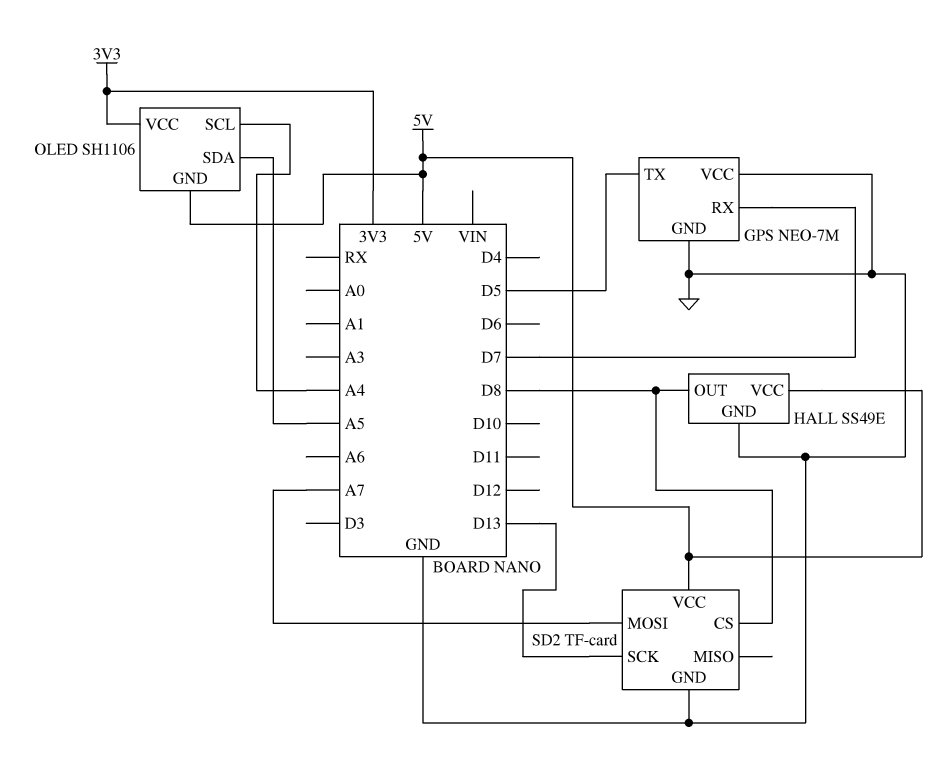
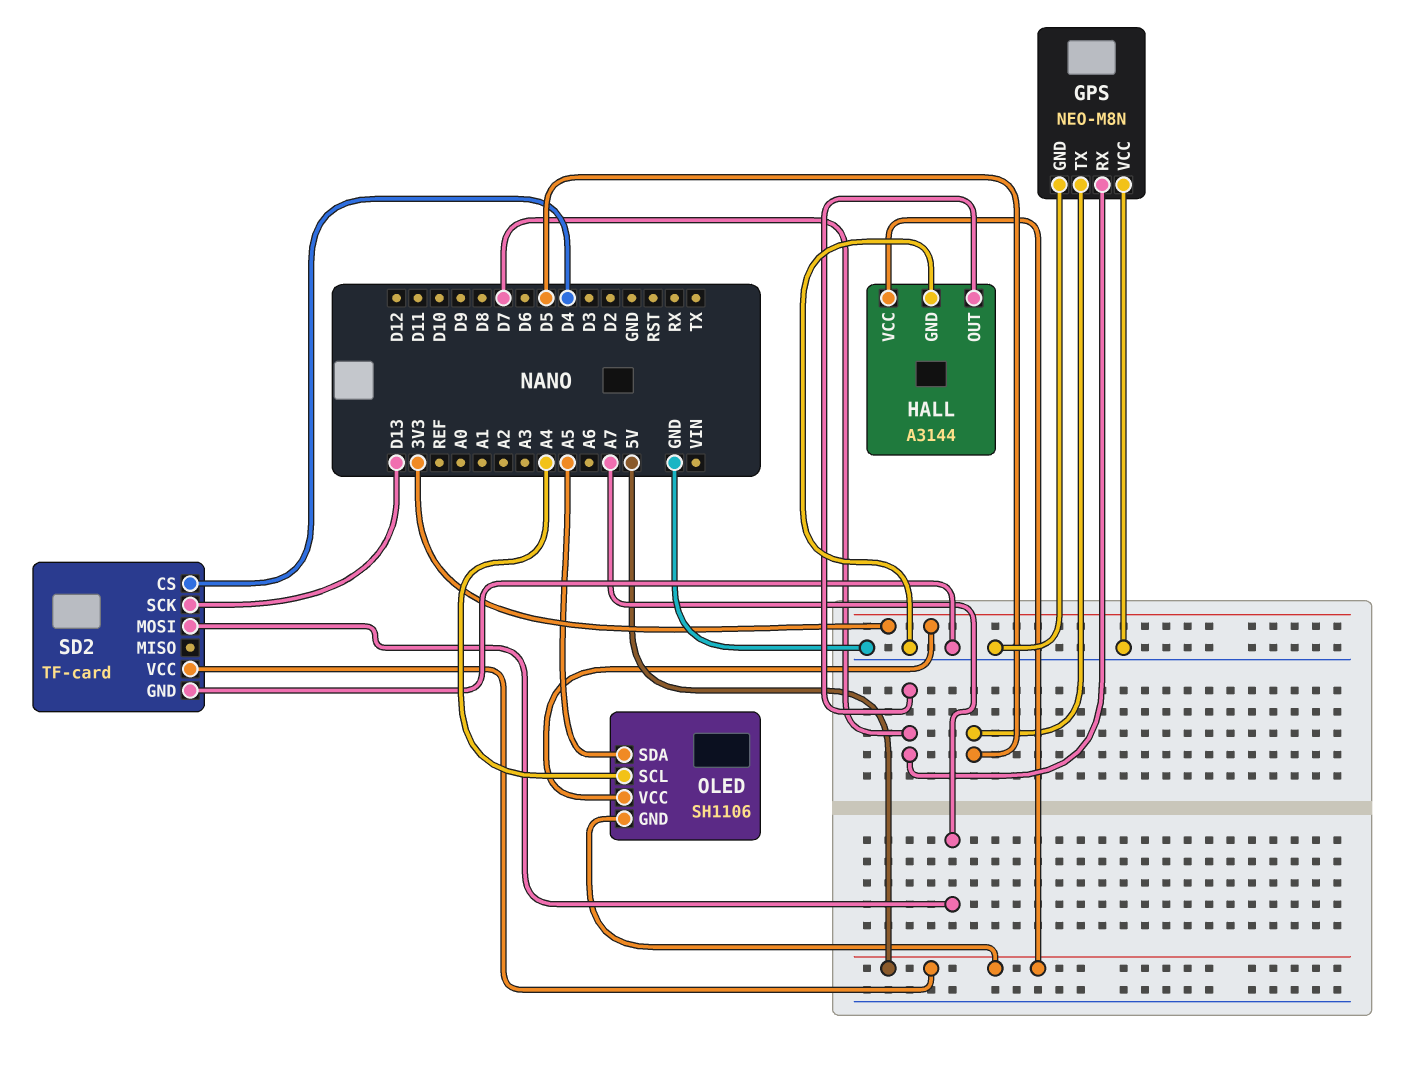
GPS: NEO-7M -> NEO-M8N
HALL: SS49E -> A3144
HALL pin OUT: D8 -> D7
SD2 pin CS: D8 -> D4

